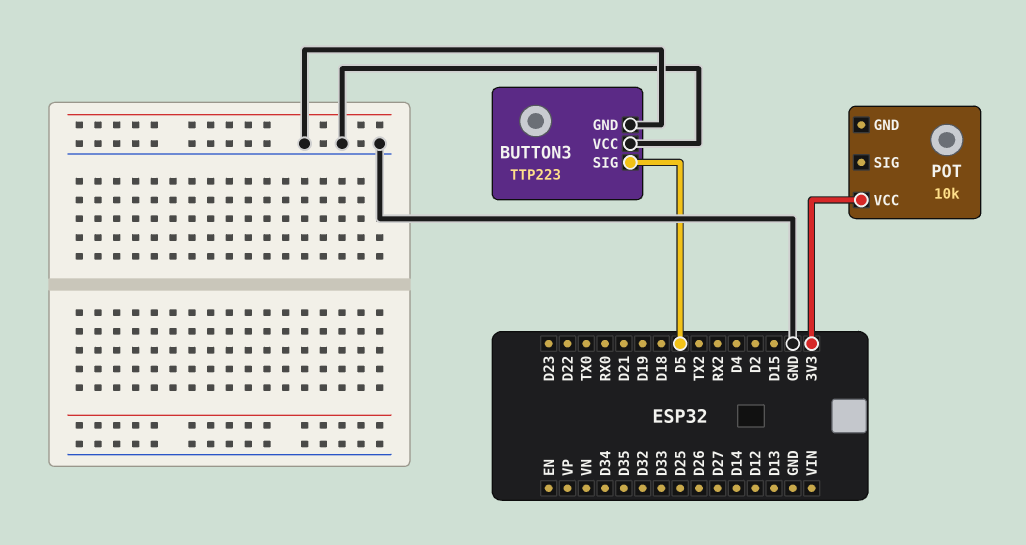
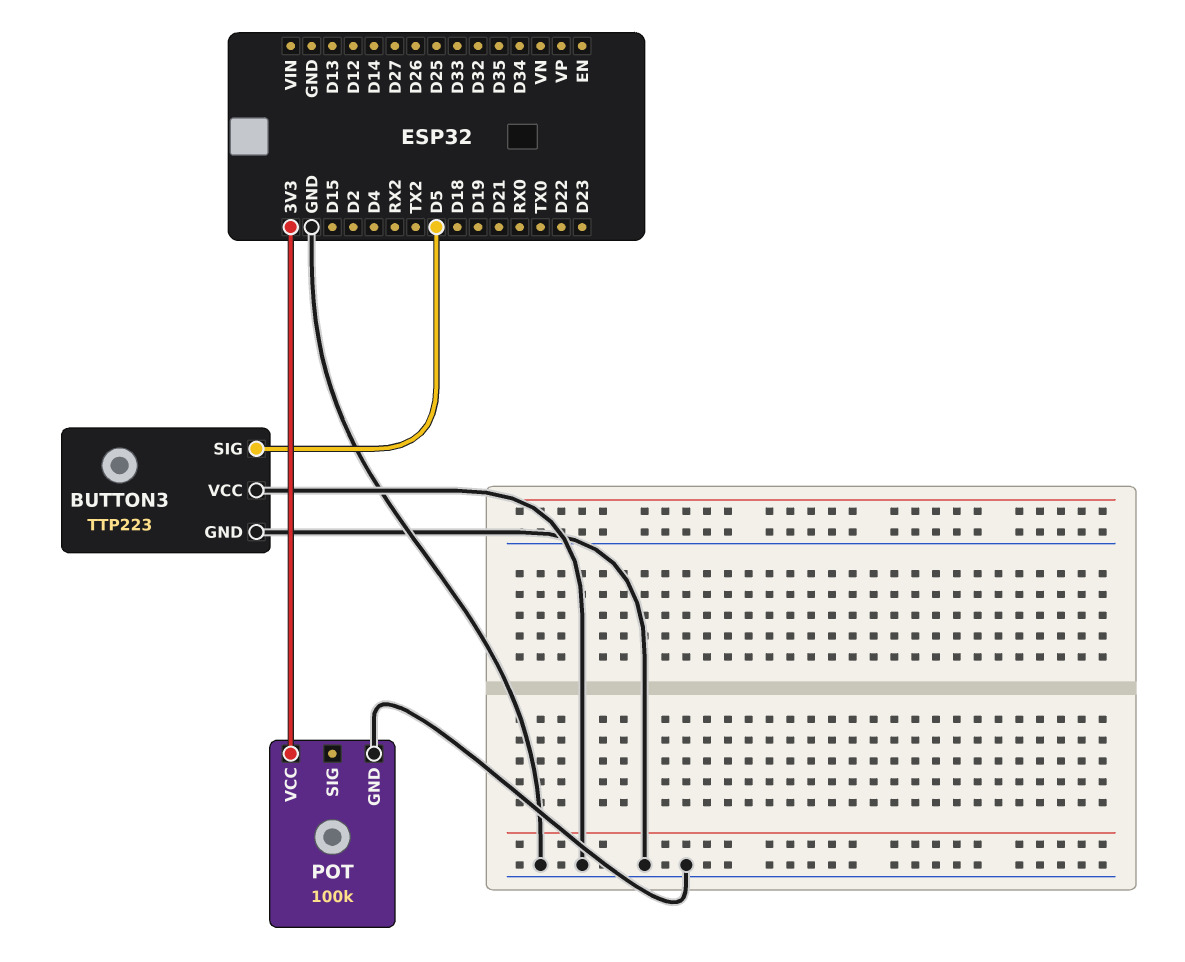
POT: 10k -> 100k
POT pin GND: none -> GND

